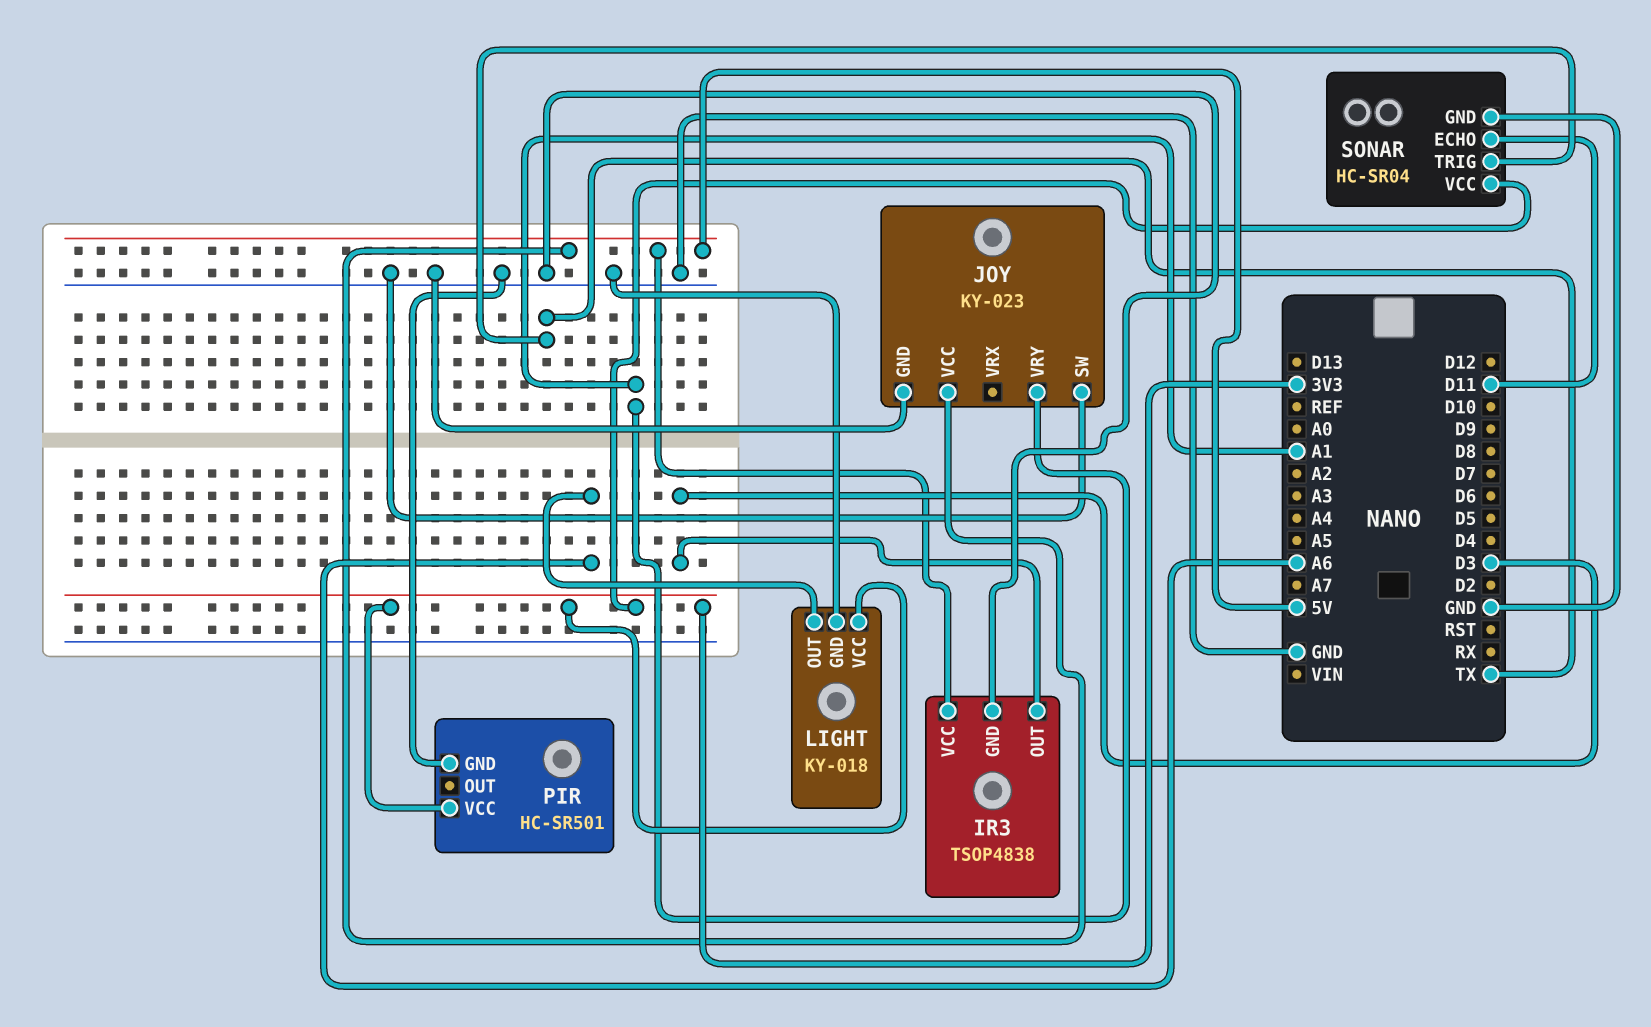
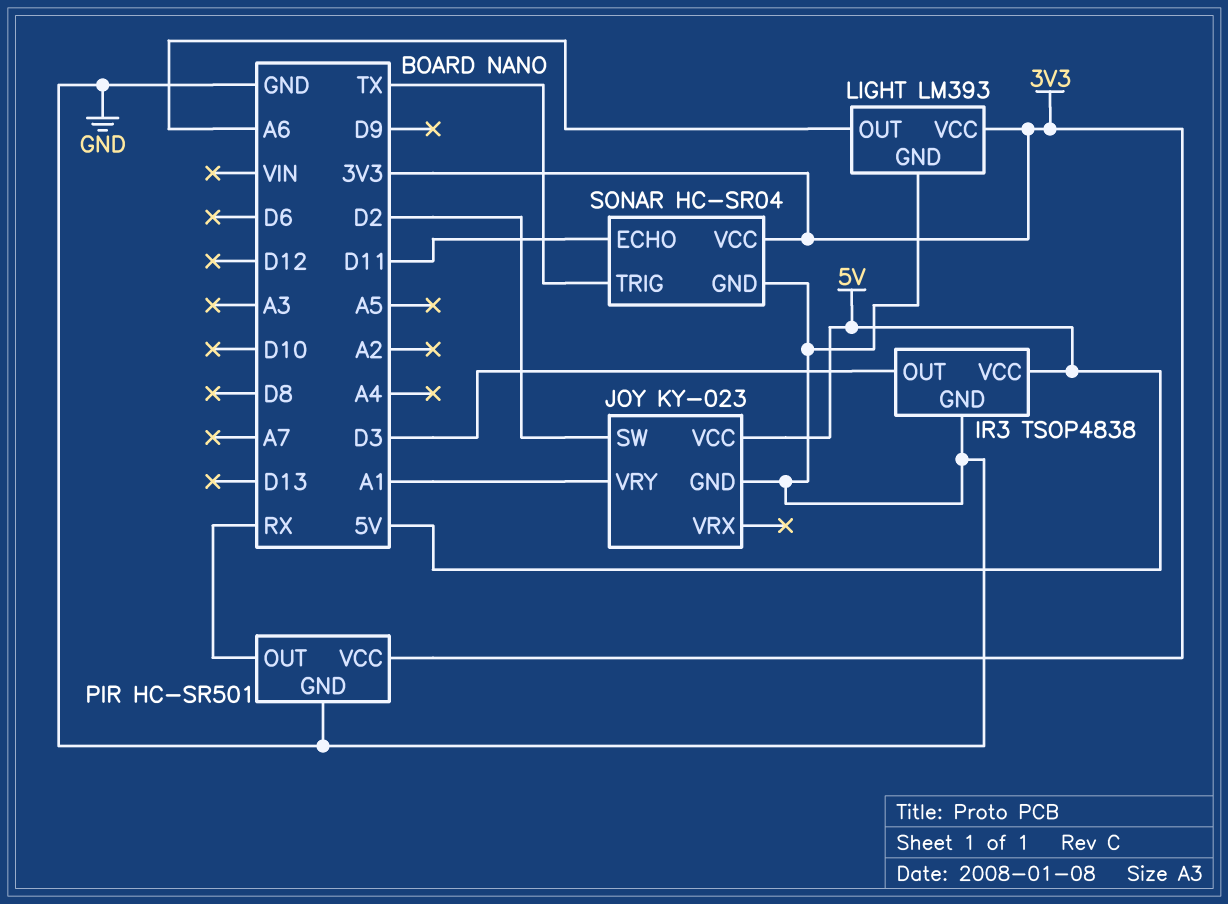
JOY pin SW: GND -> D2
LIGHT: KY-018 -> LM393
PIR pin OUT: none -> RX

